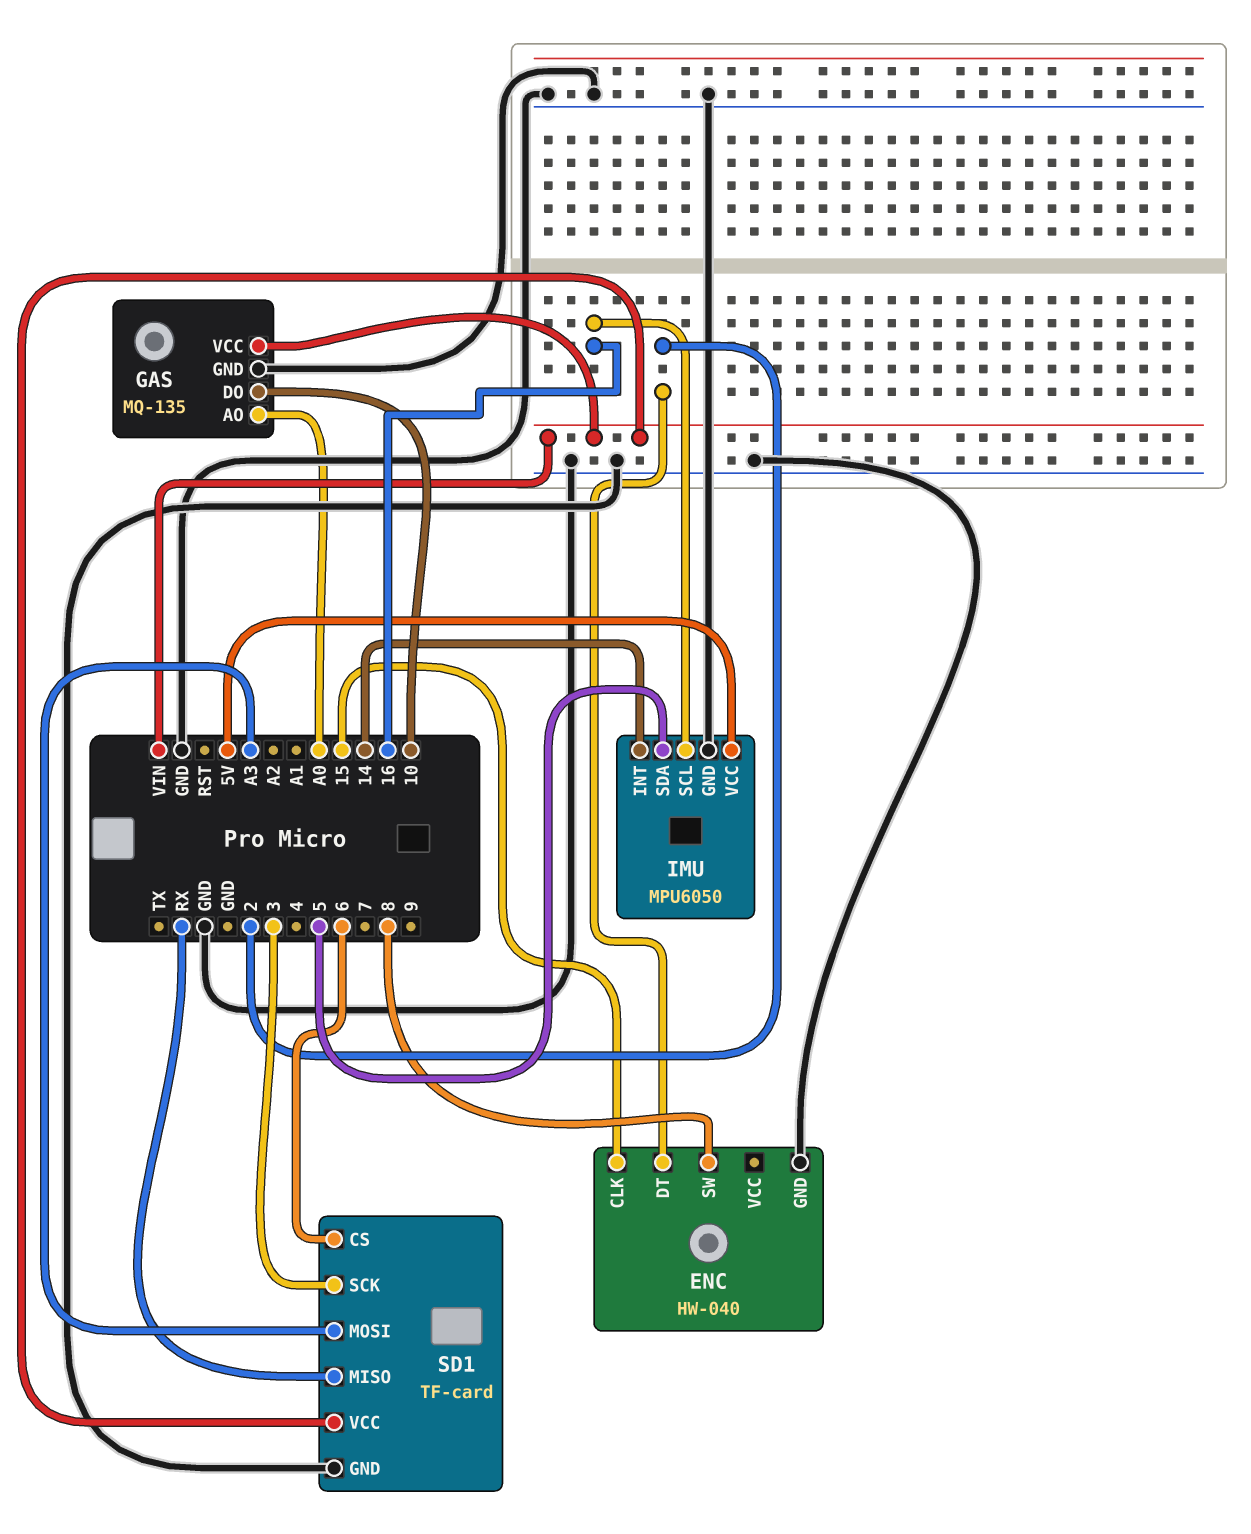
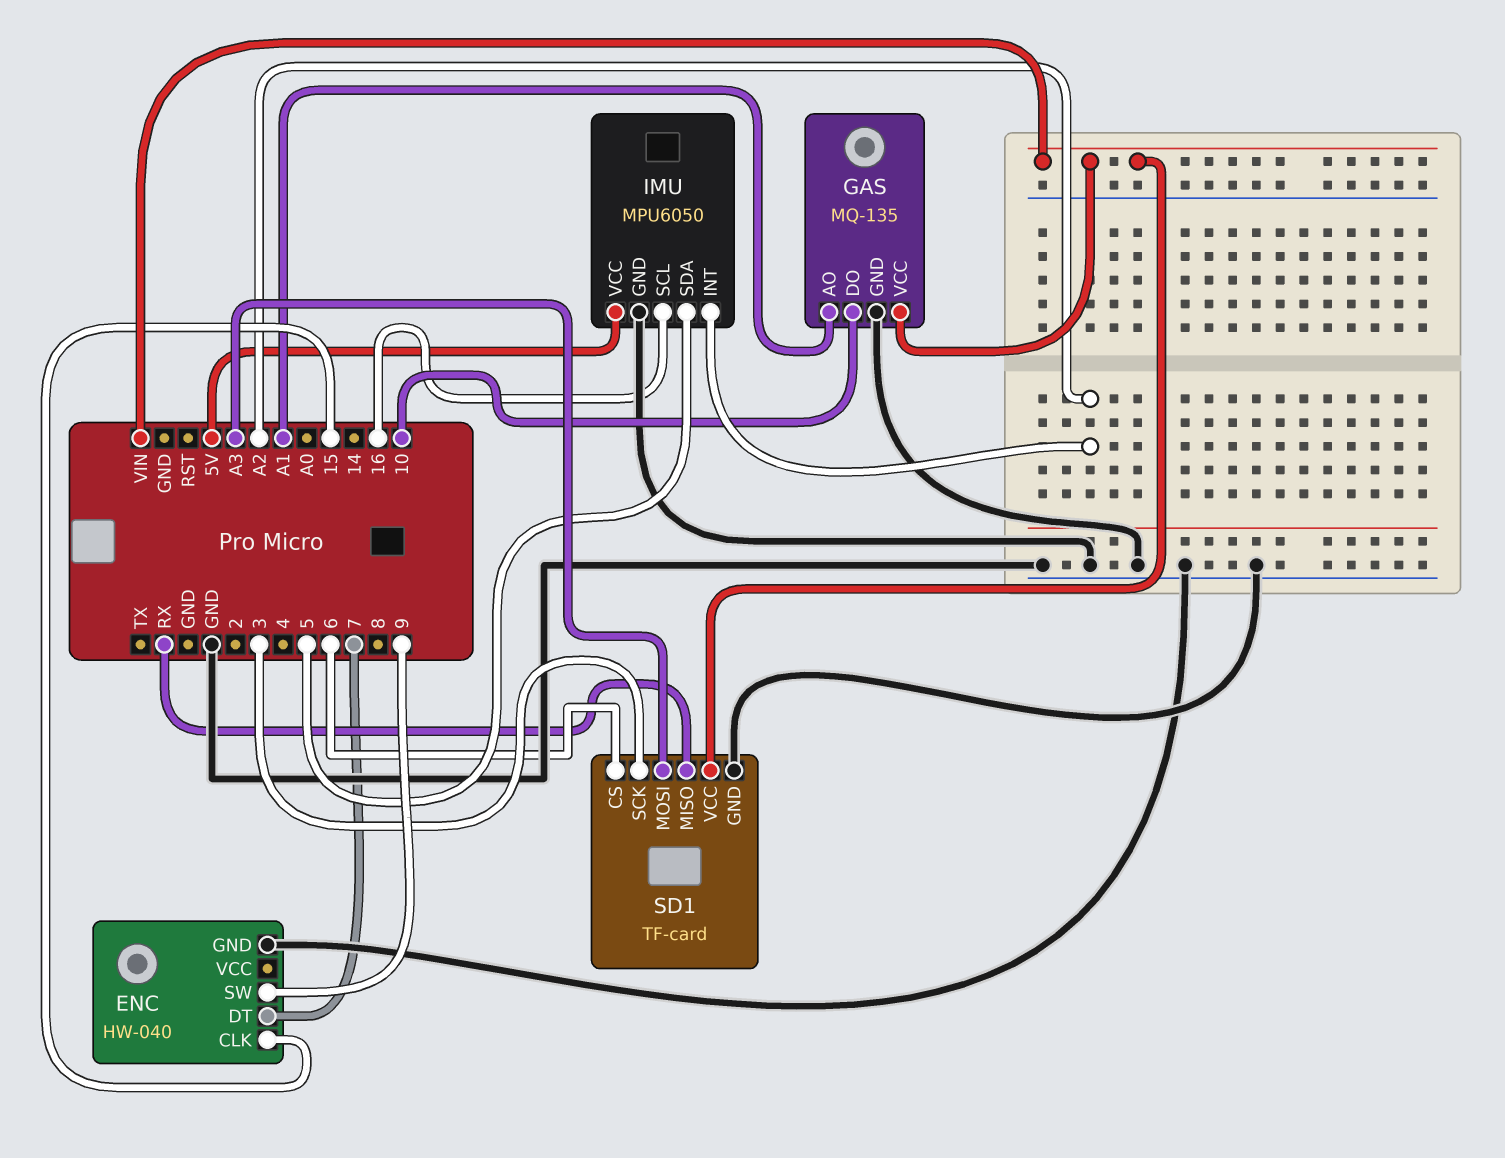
ENC pin DT: 2 -> 7
ENC pin SW: 8 -> 9
GAS pin AO: A0 -> A1
IMU pin INT: 14 -> A2

